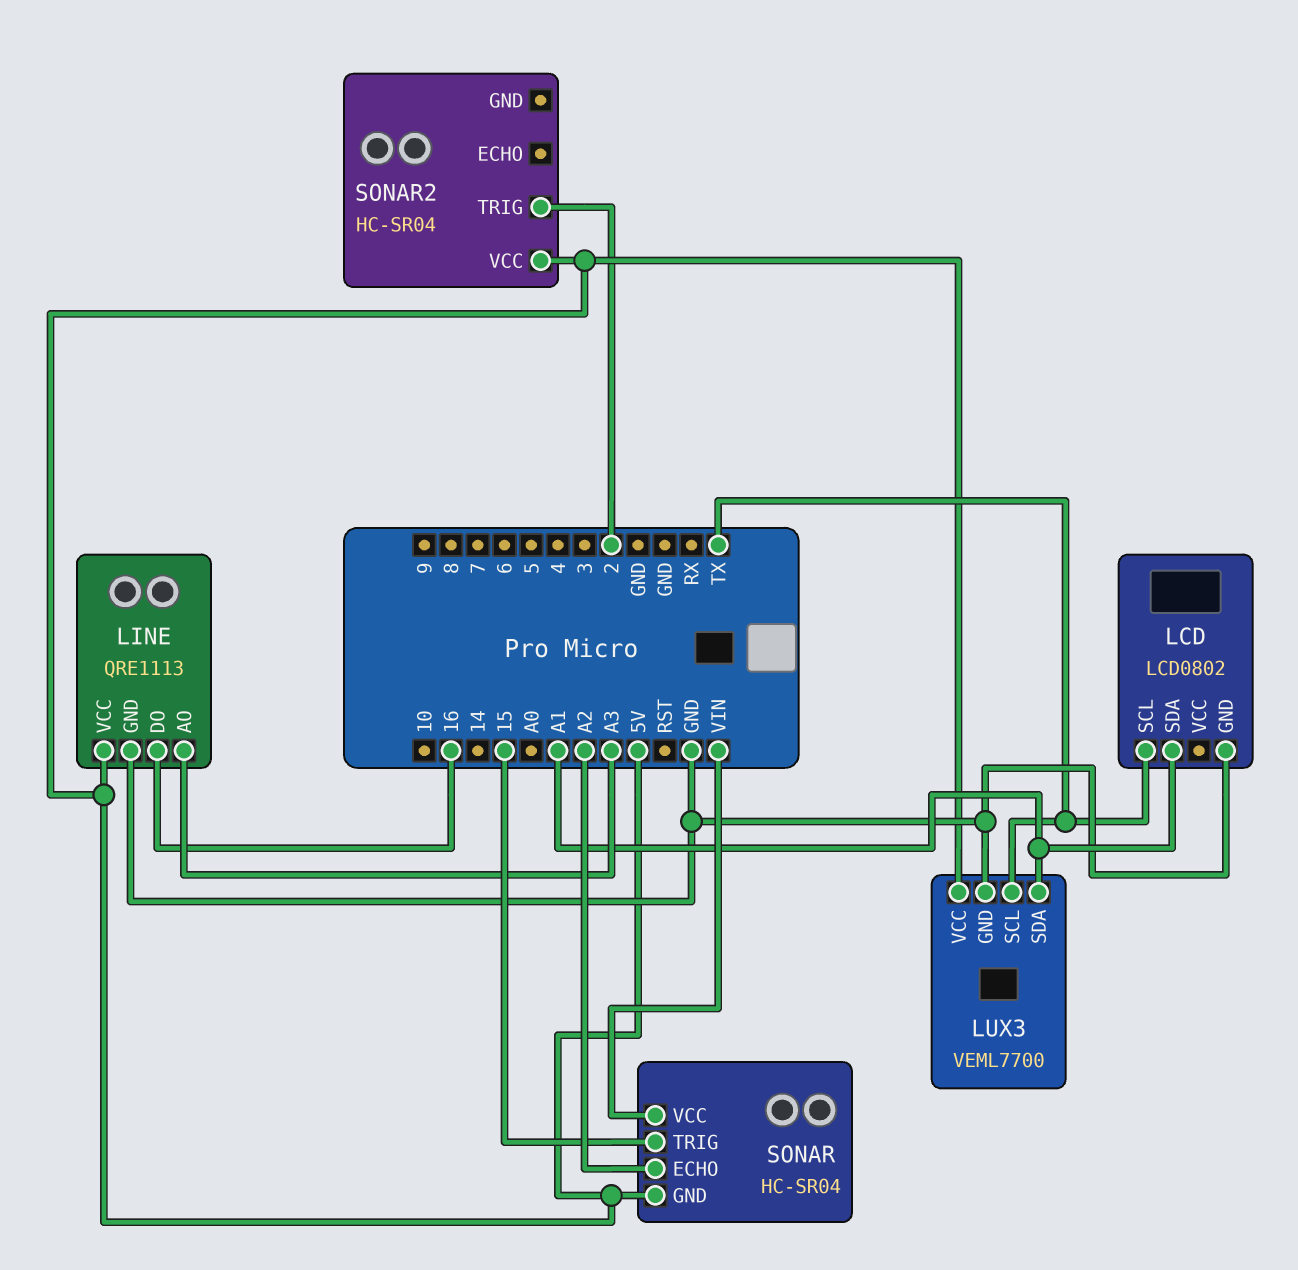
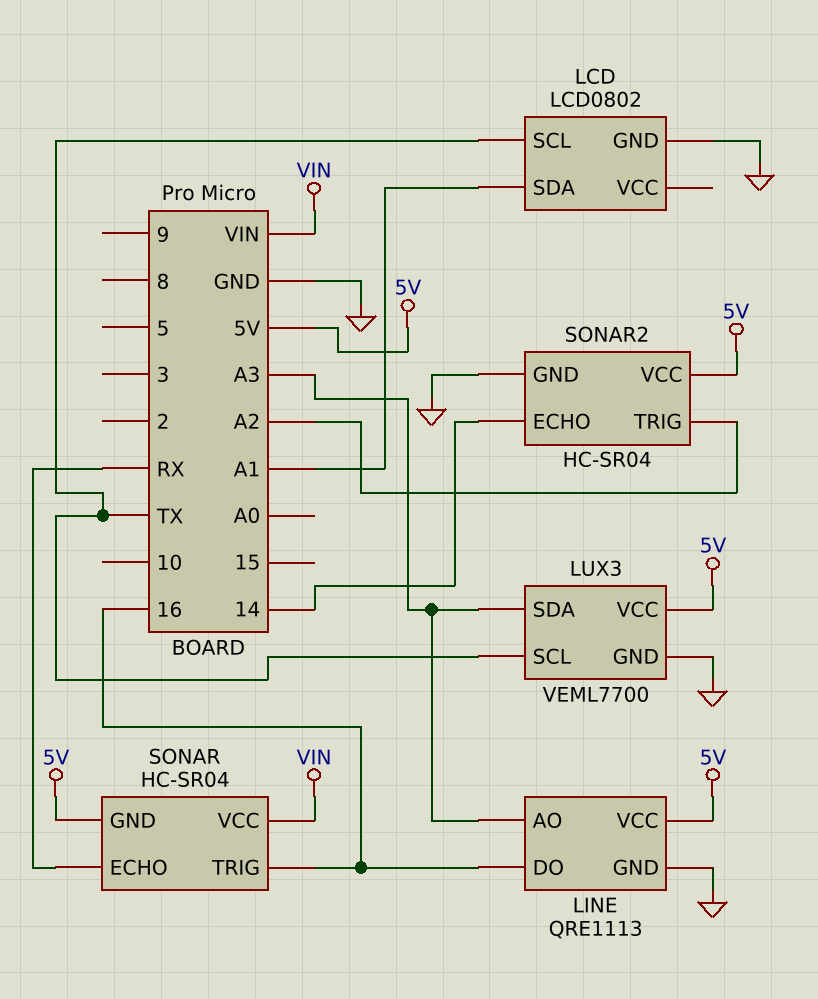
LUX3 pin SDA: A1 -> A3
SONAR pin ECHO: A2 -> RX
SONAR pin TRIG: 15 -> 16
SONAR2 pin ECHO: none -> 14
SONAR2 pin GND: none -> GND
SONAR2 pin TRIG: 2 -> A2

